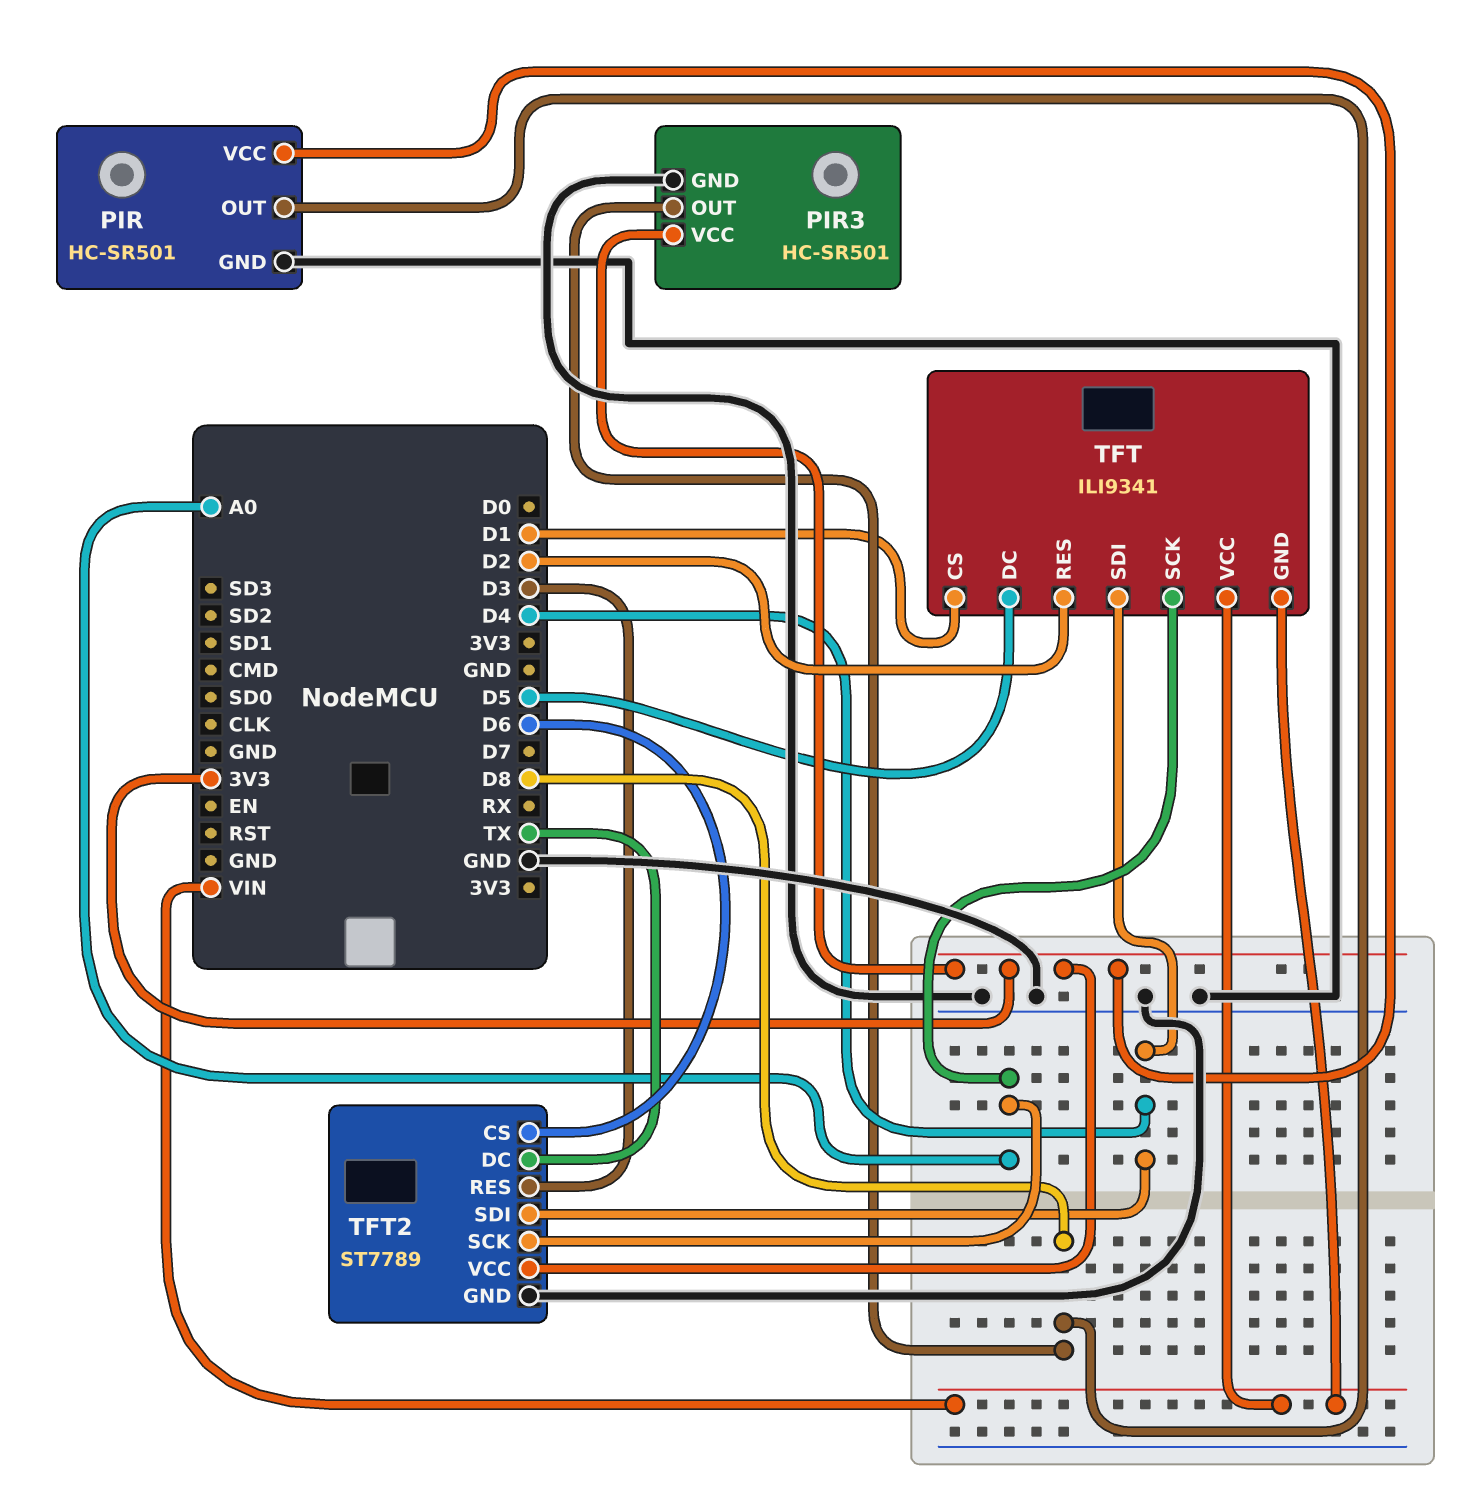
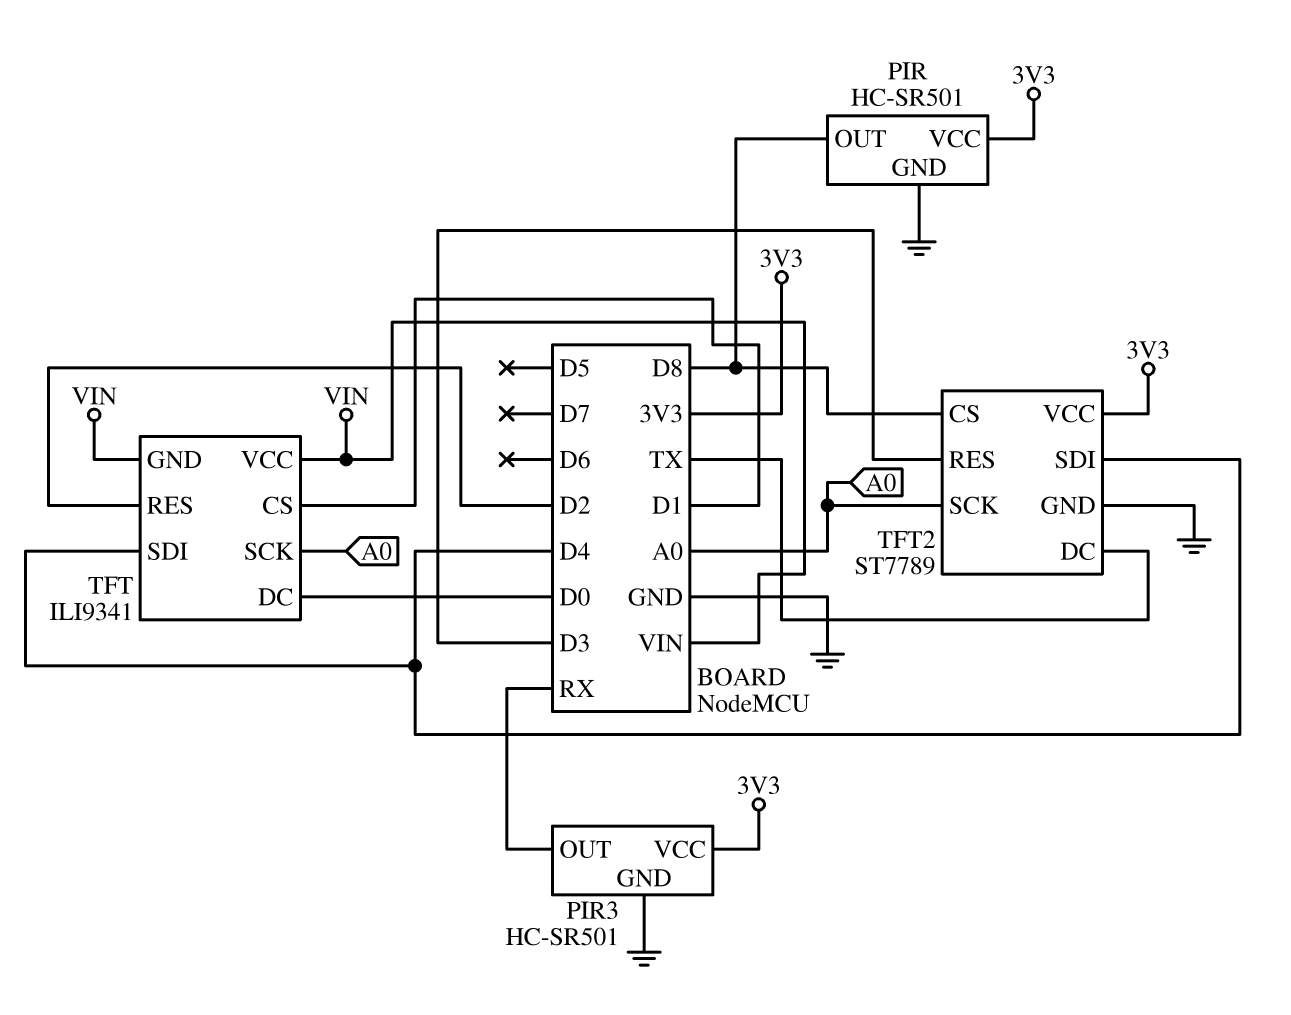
PIR3 pin OUT: D8 -> RX
TFT pin DC: D5 -> D0
TFT2 pin CS: D6 -> D8

